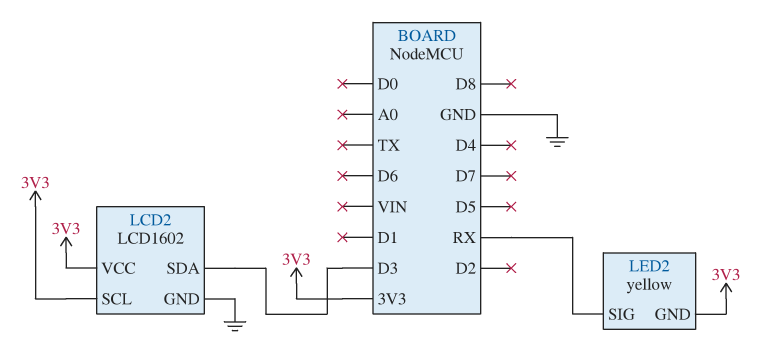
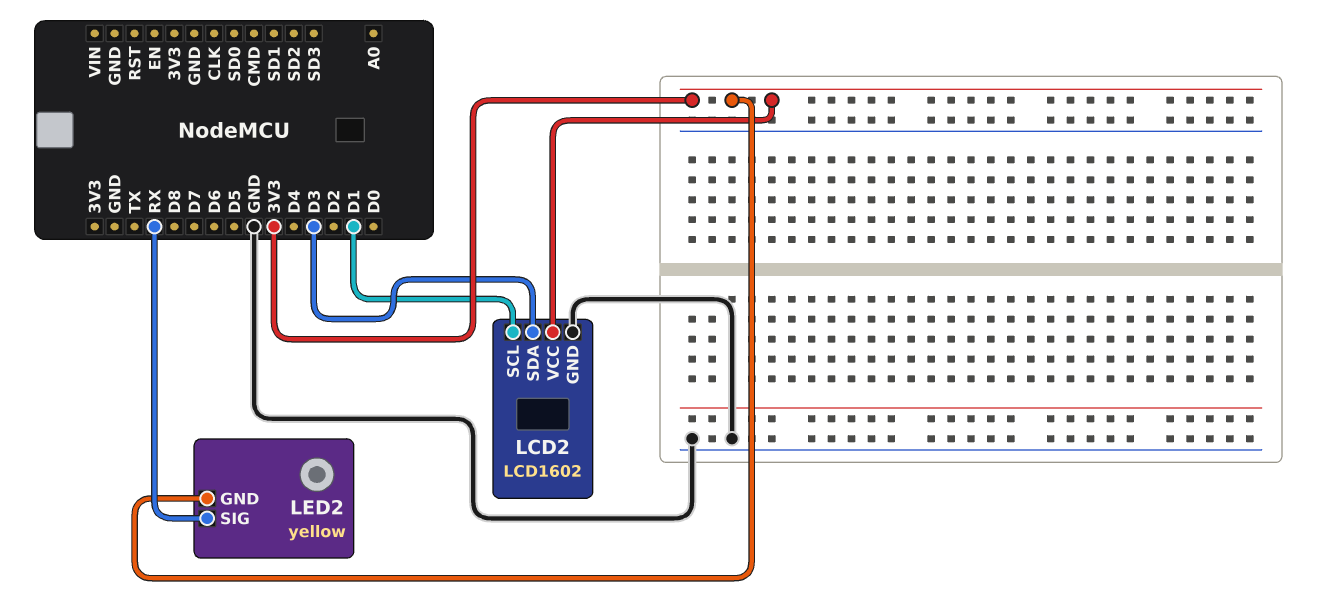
LCD2 pin SCL: 3V3 -> D1

